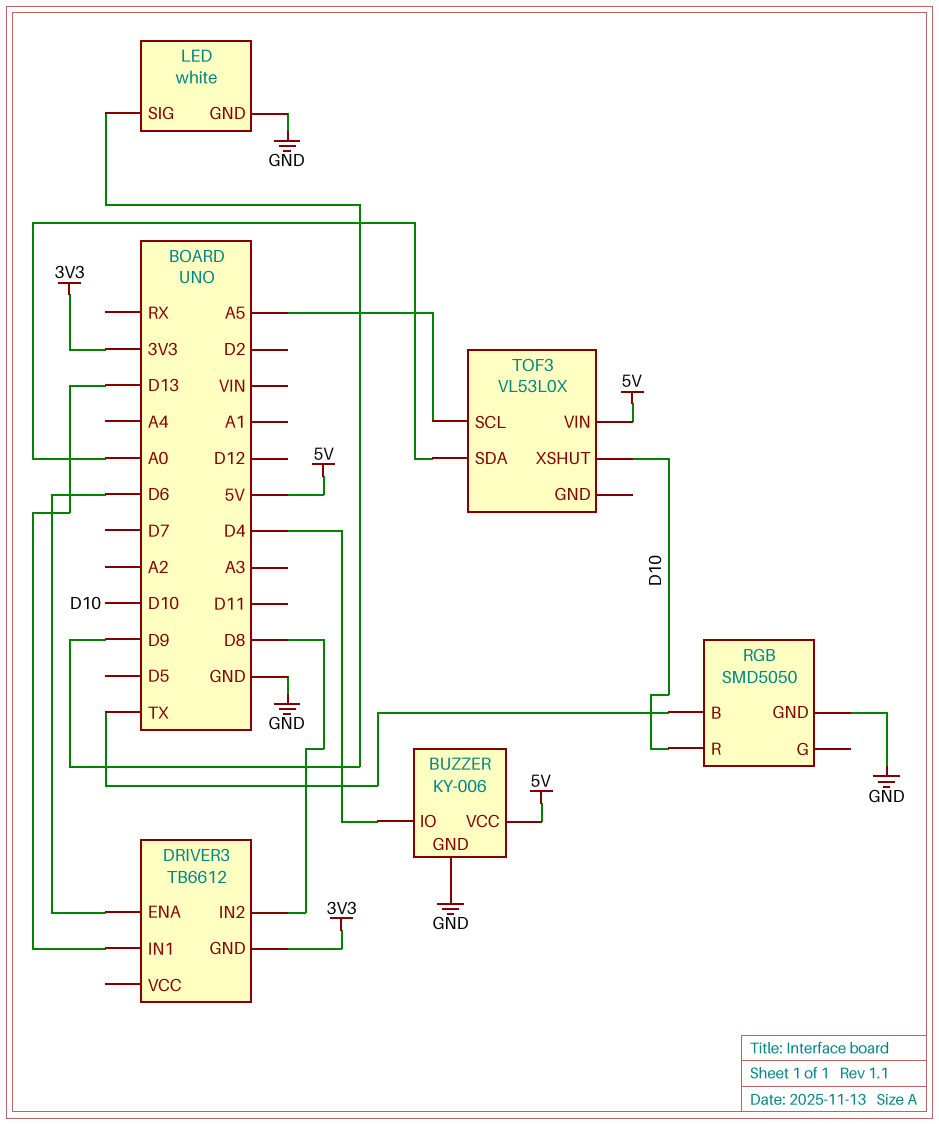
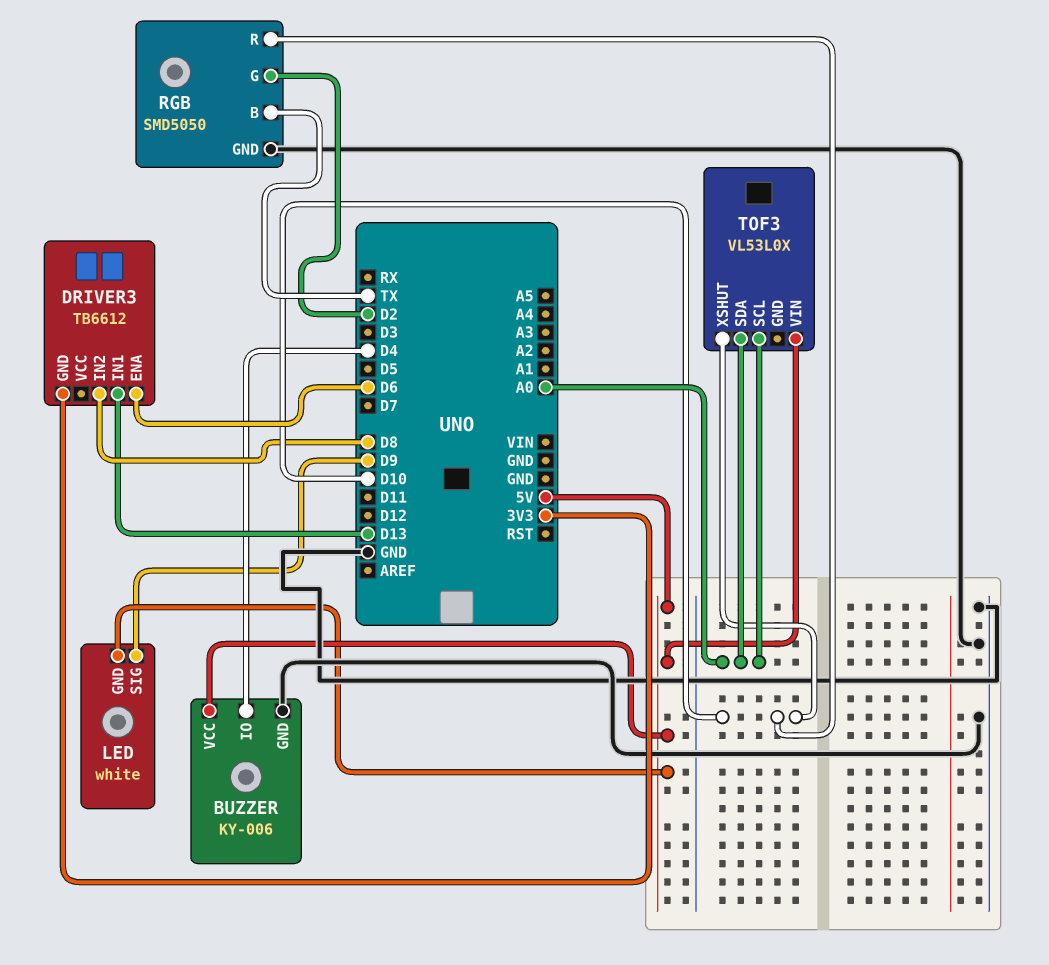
LED pin GND: GND -> 5V
RGB pin G: none -> D2
TOF3 pin SCL: A5 -> A0

